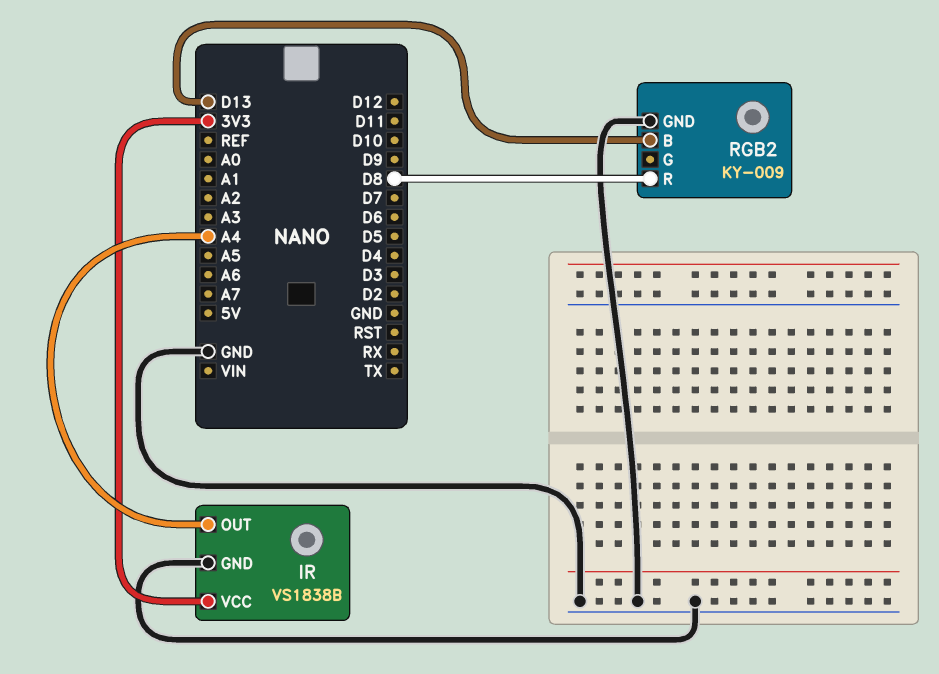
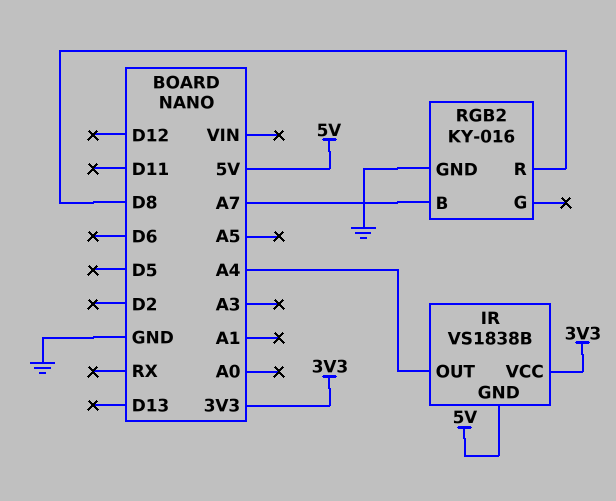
IR pin GND: GND -> 5V
RGB2: KY-009 -> KY-016
RGB2 pin B: D13 -> A7

